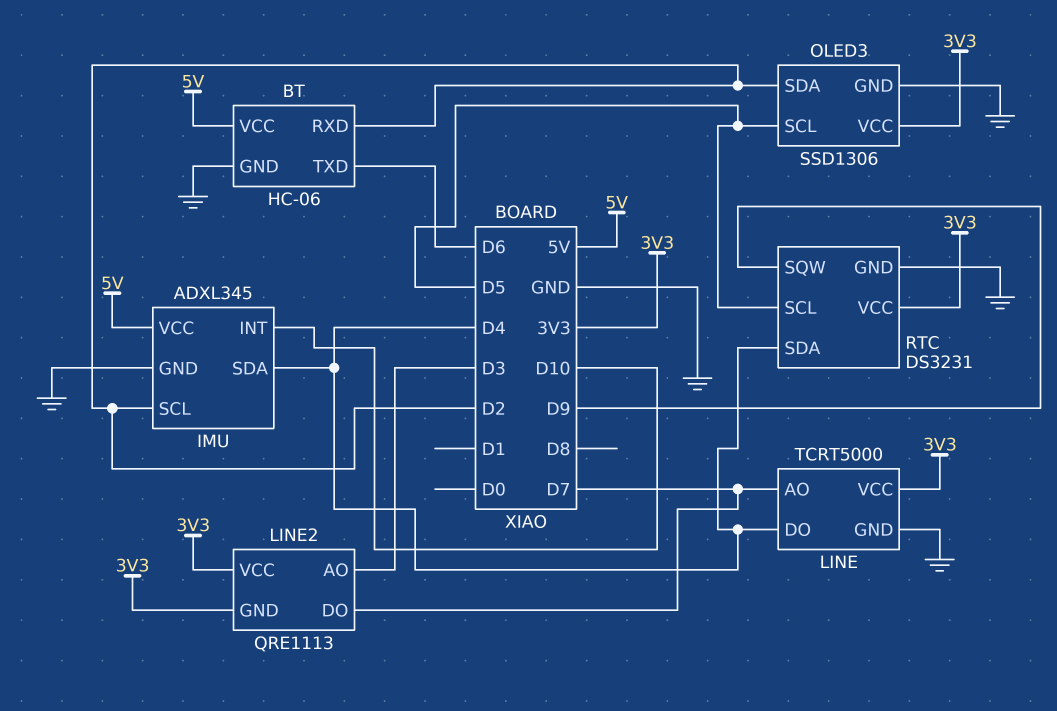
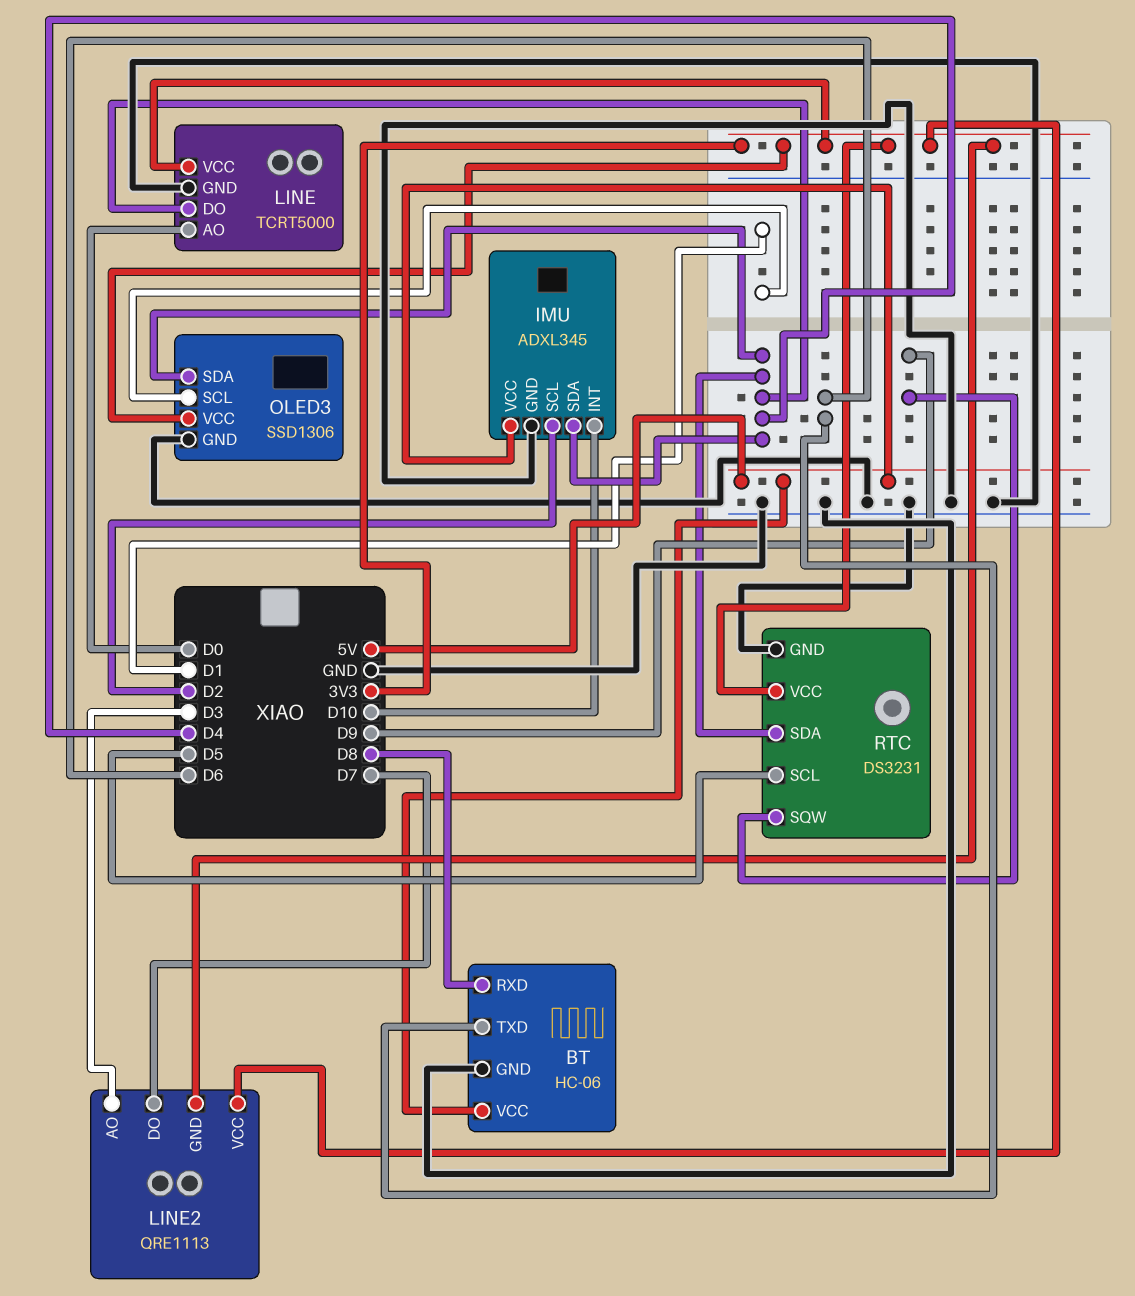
BT pin RXD: D2 -> D8
LINE pin AO: D7 -> D0
OLED3 pin SCL: D5 -> D1
OLED3 pin SDA: D2 -> D4

